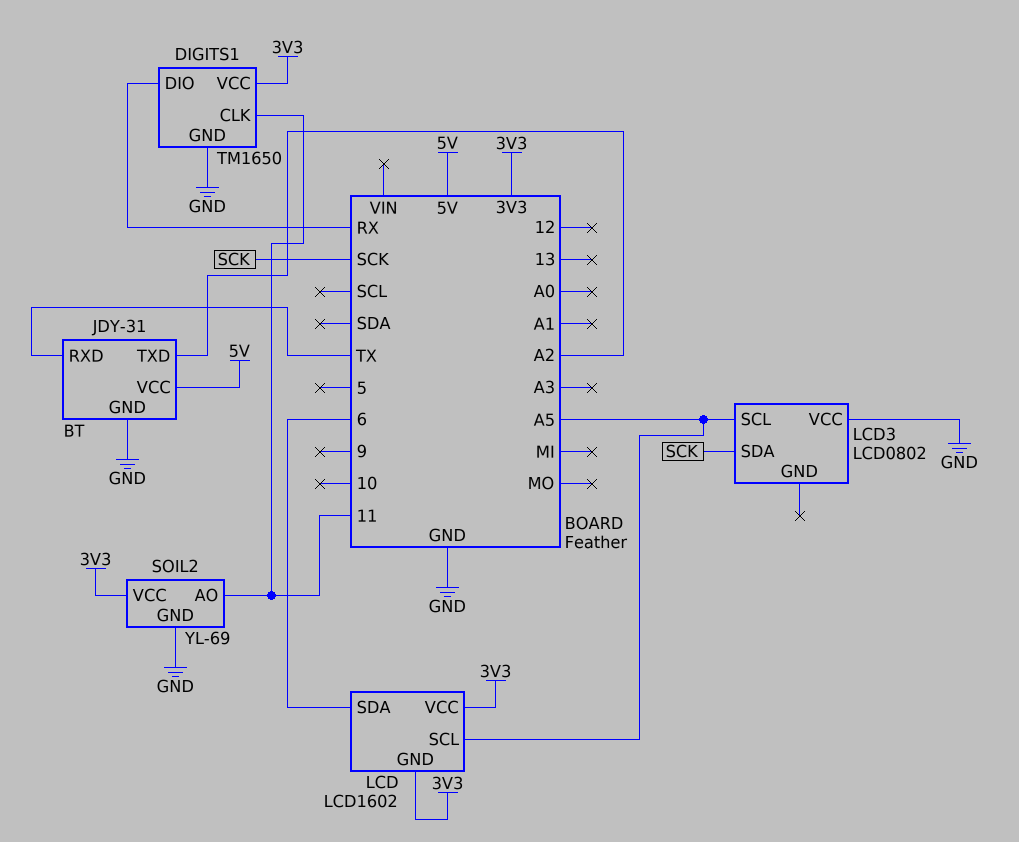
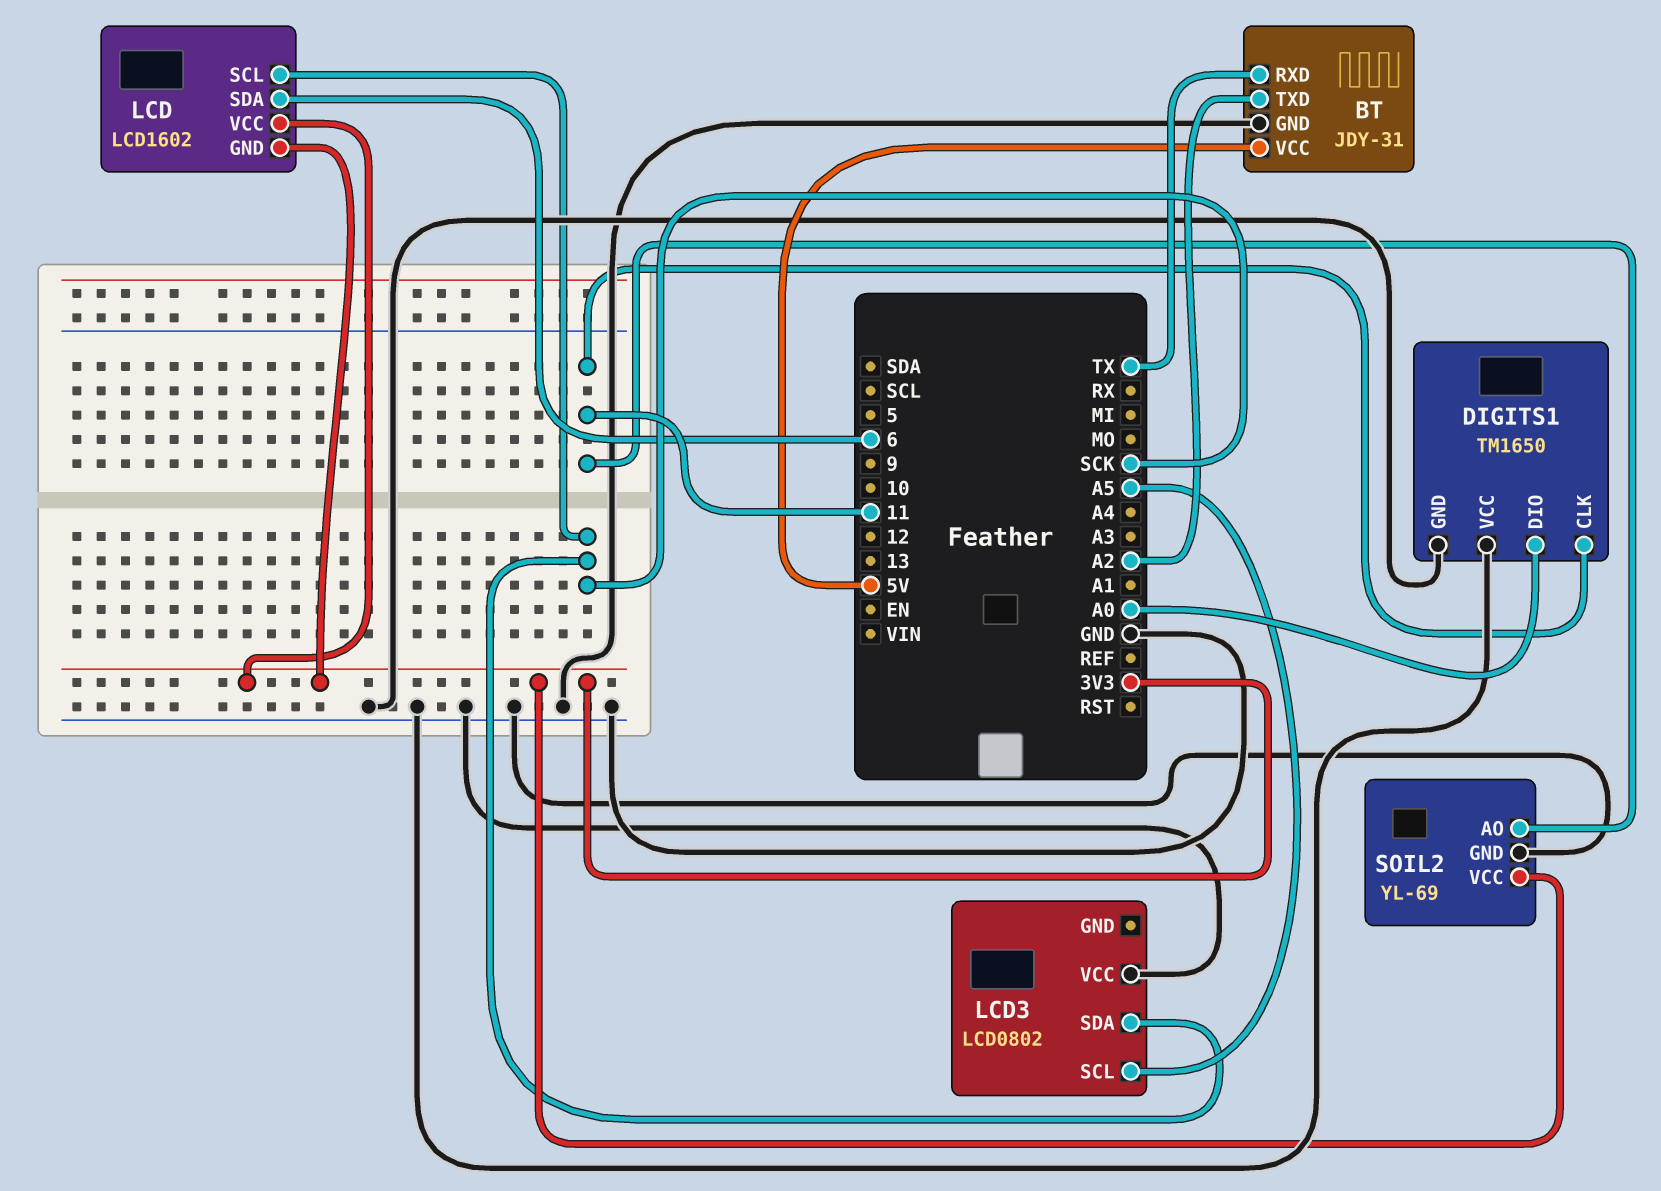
DIGITS1 pin DIO: RX -> A0
DIGITS1 pin VCC: 3V3 -> GND
LCD pin SCL: A5 -> SCK

